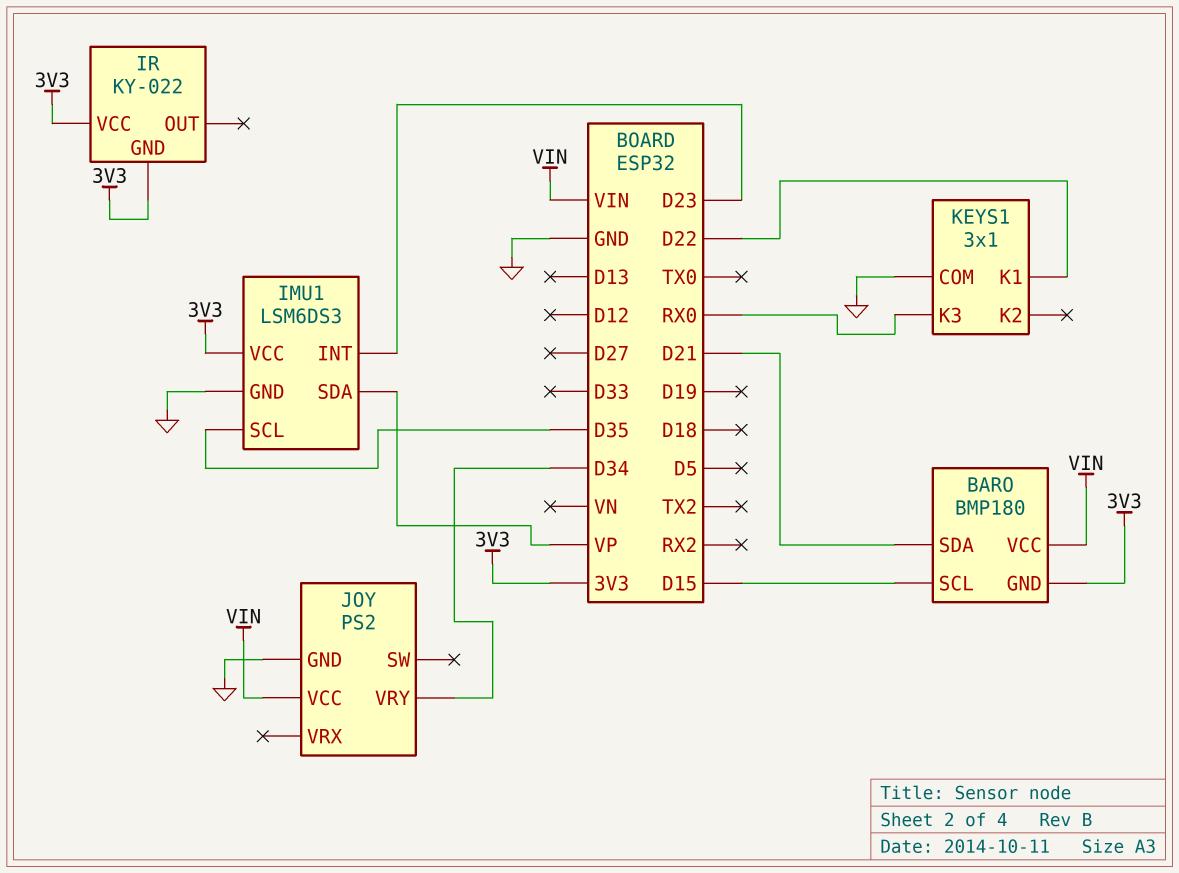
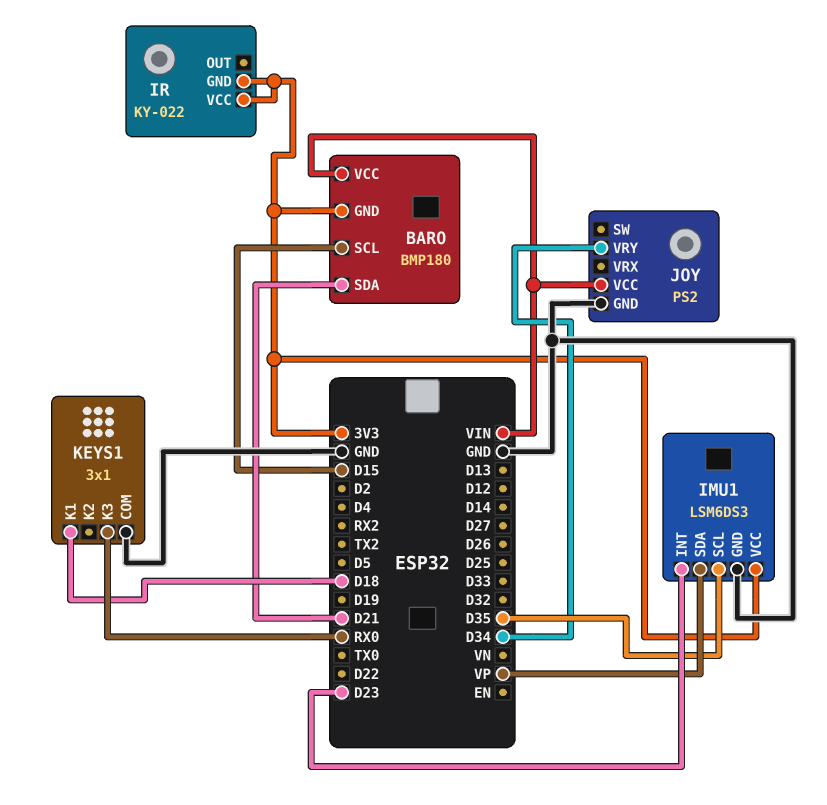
KEYS1 pin K1: D22 -> D18

